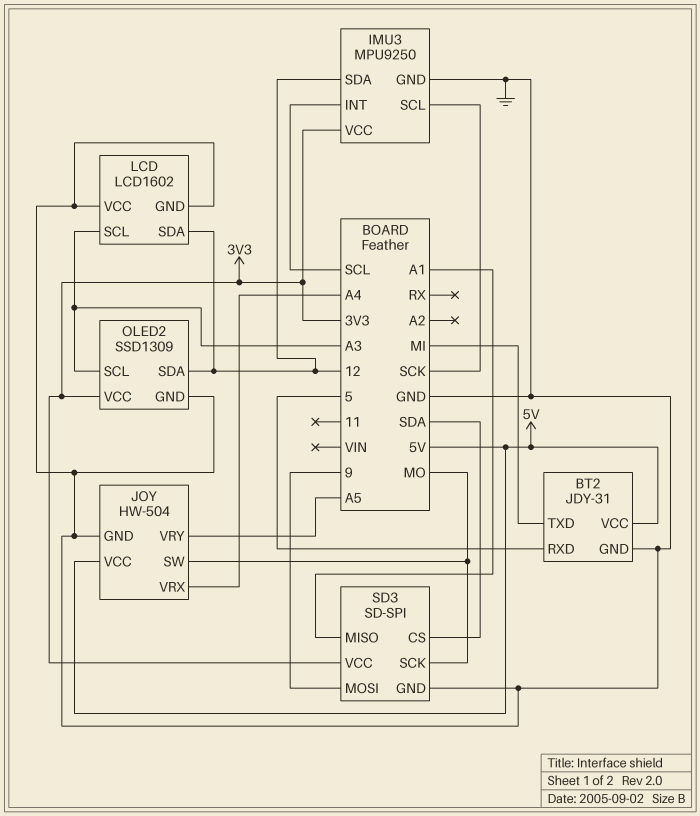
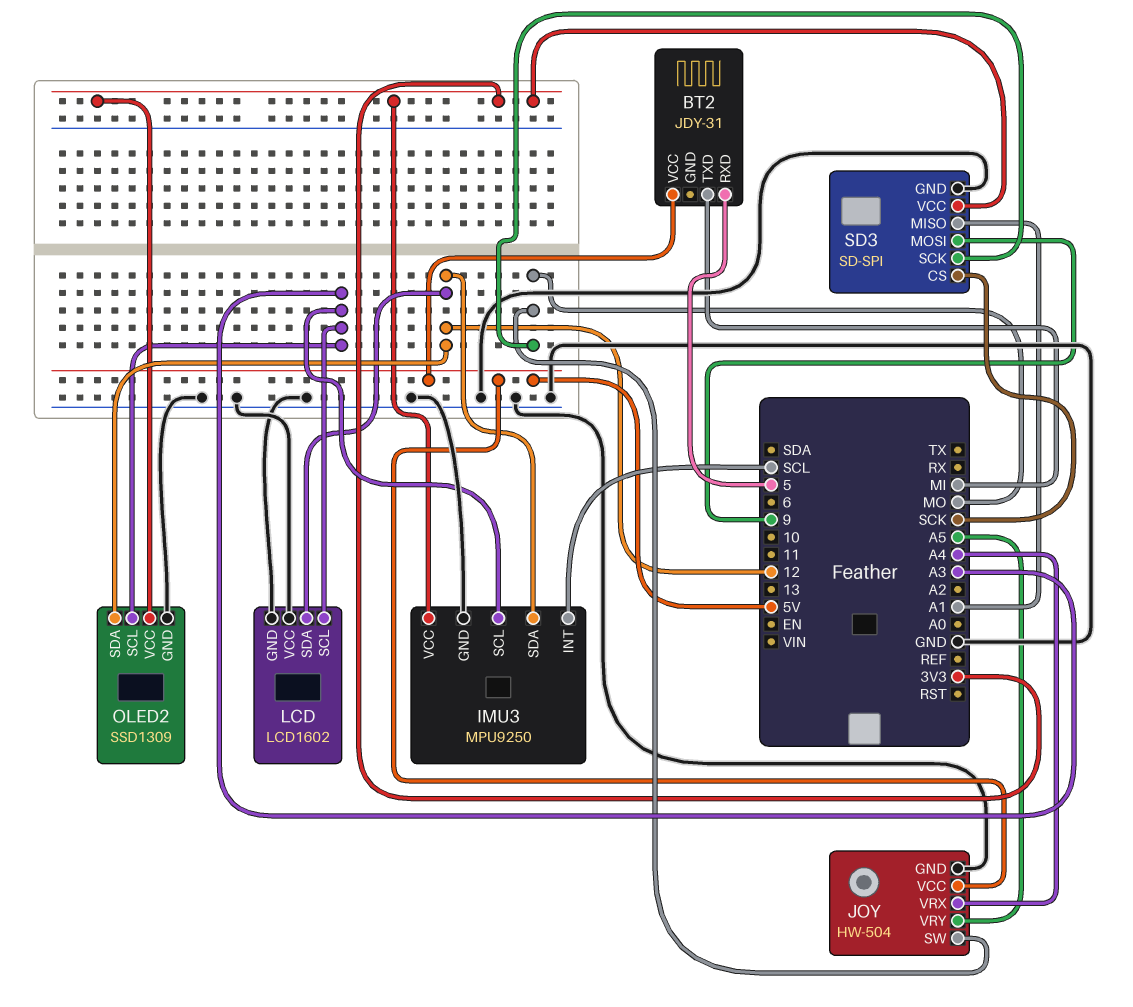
BT2 pin GND: GND -> none
IMU3 pin SCL: SCK -> A3
SD3 pin CS: SDA -> SCK

